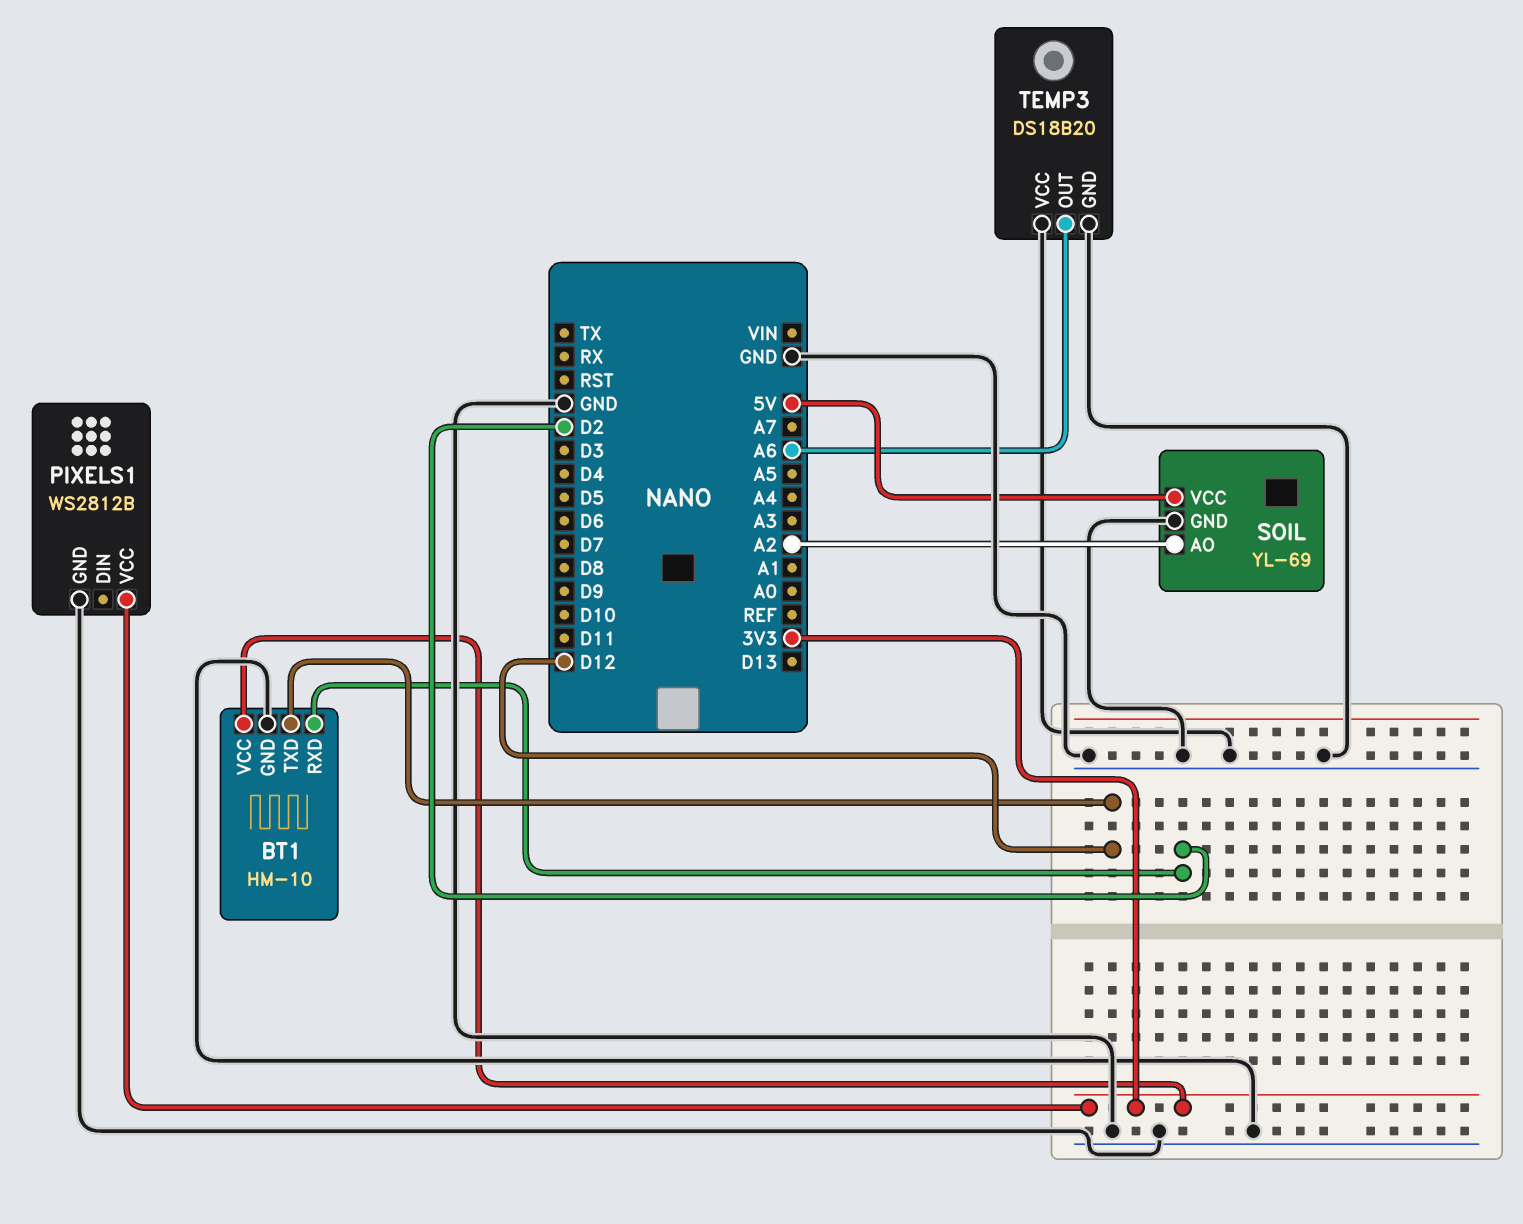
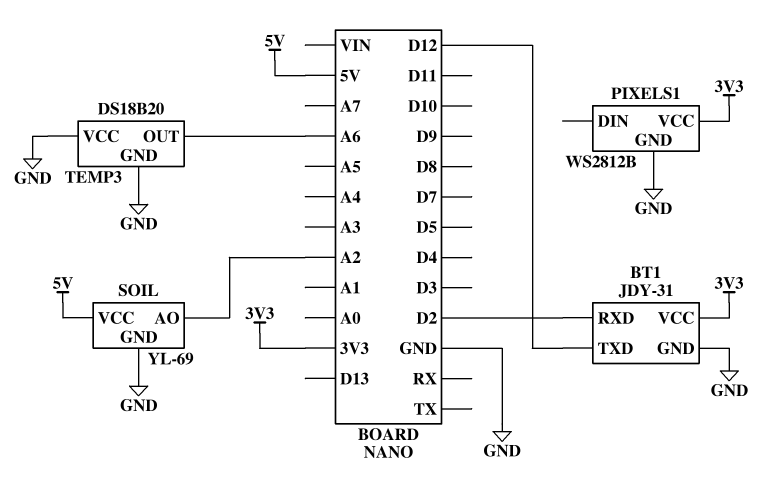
BT1: HM-10 -> JDY-31

